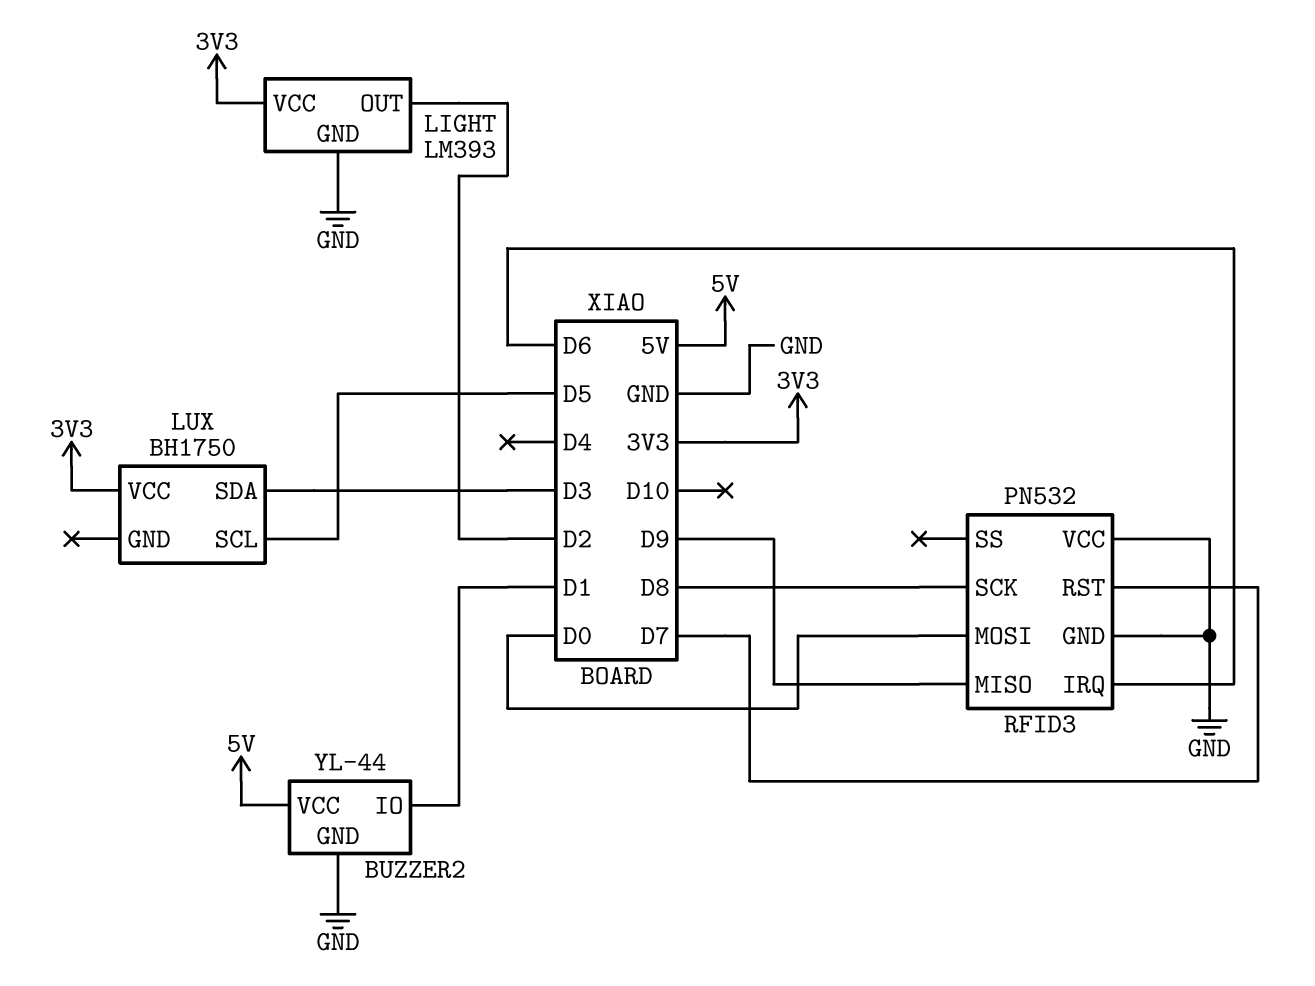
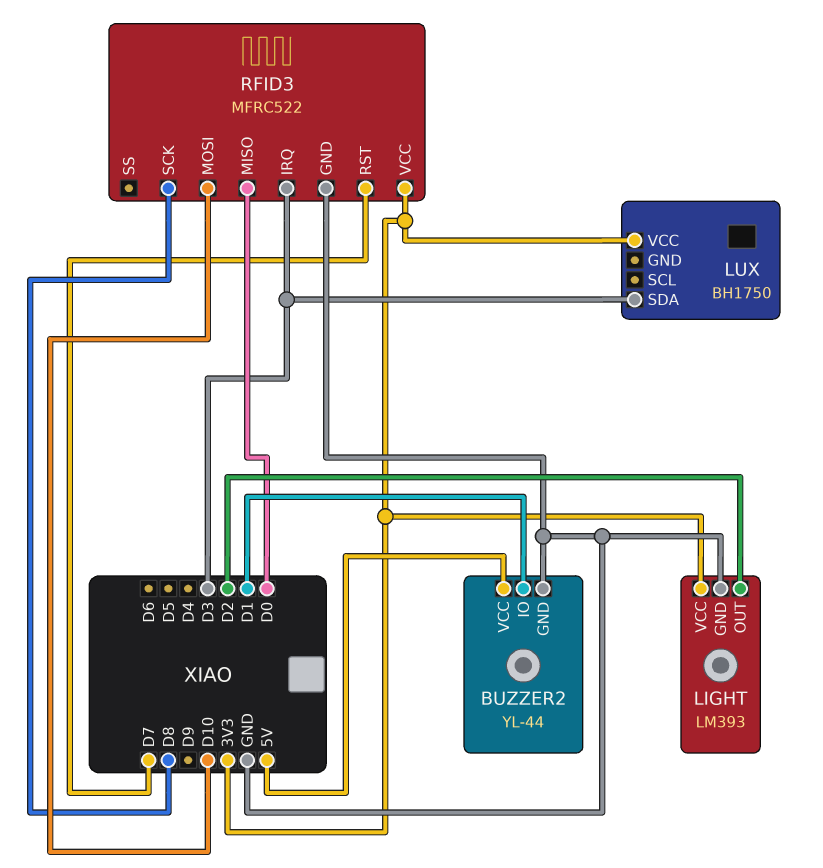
LUX pin SCL: D5 -> none
RFID3: PN532 -> MFRC522
RFID3 pin IRQ: D6 -> D3
RFID3 pin MISO: D9 -> D0
RFID3 pin MOSI: D0 -> D10
RFID3 pin VCC: GND -> 3V3

